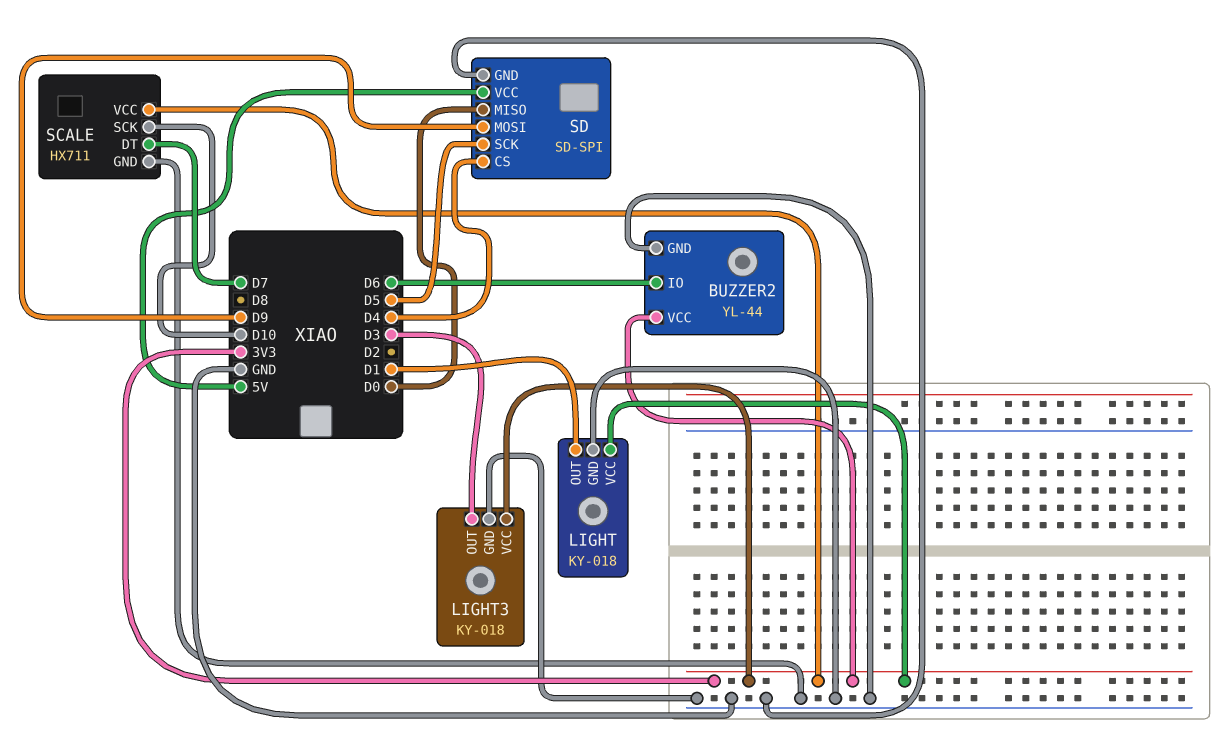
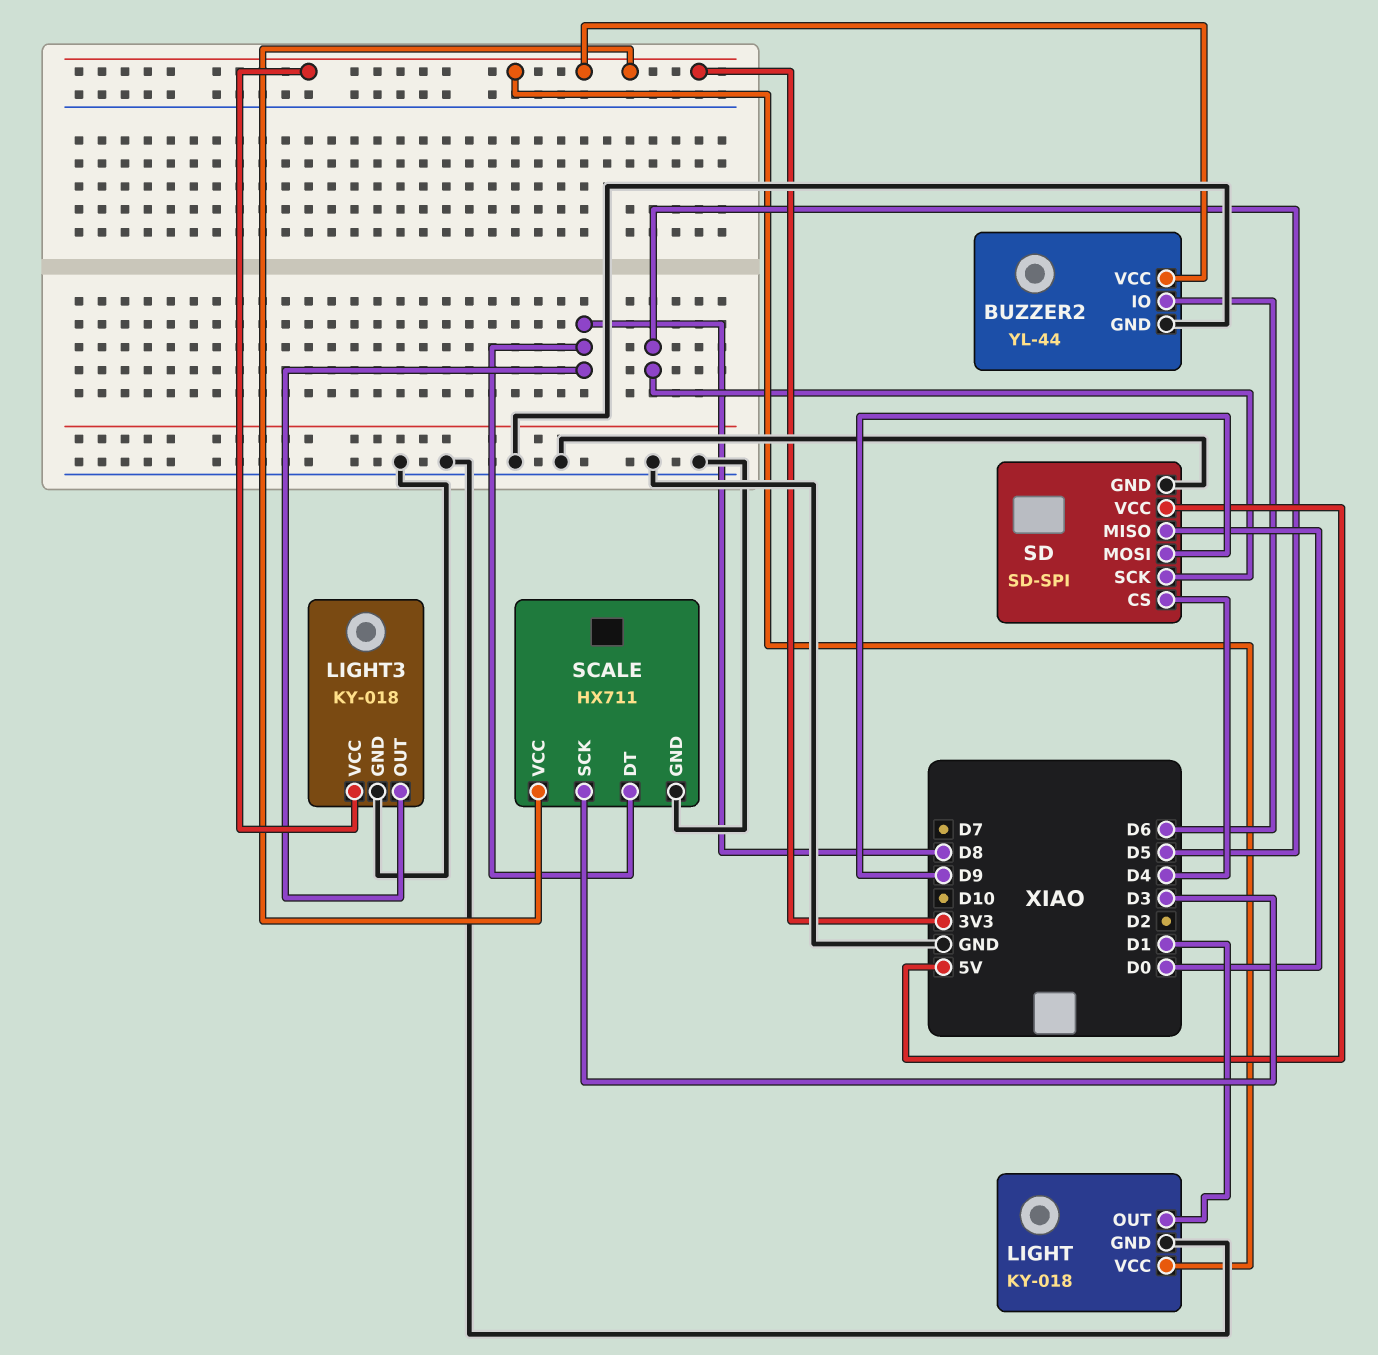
LIGHT3 pin OUT: D3 -> D8
SCALE pin DT: D7 -> D8
SCALE pin SCK: D10 -> D3

